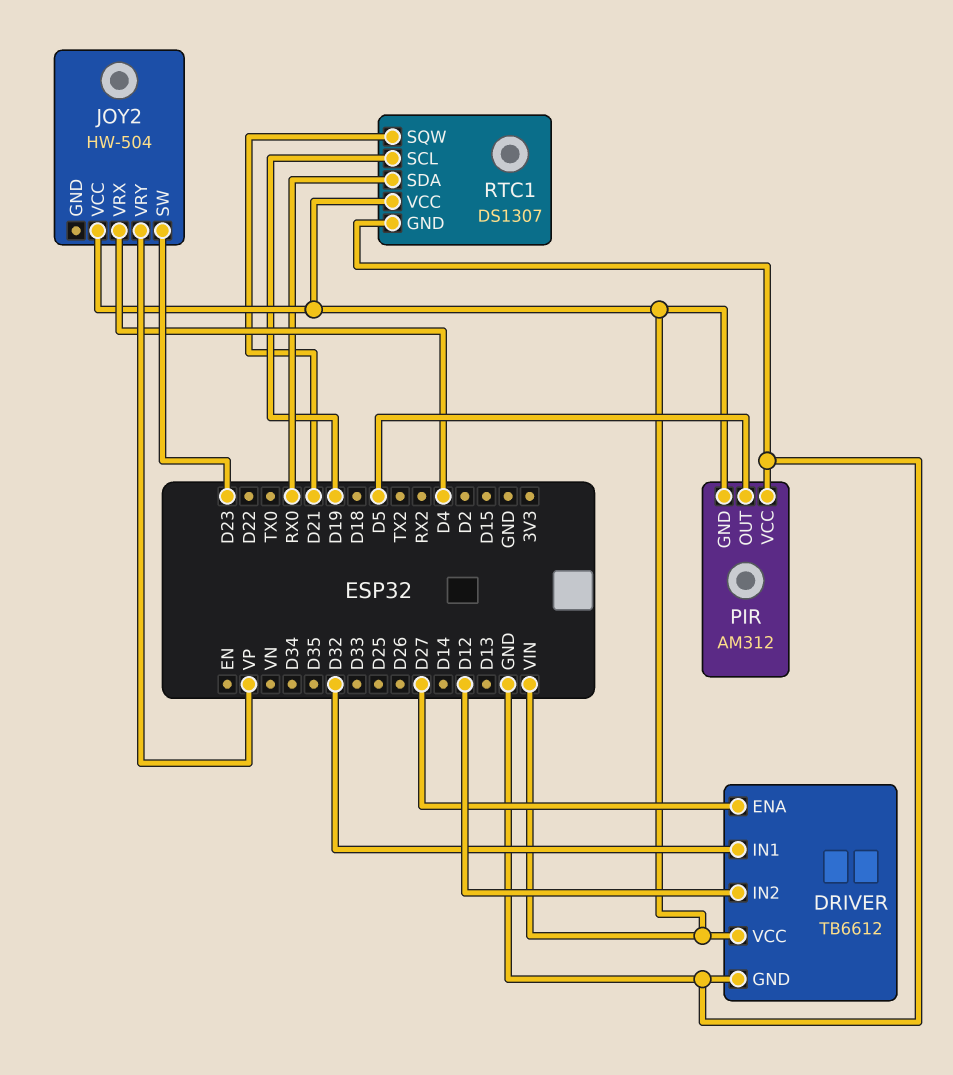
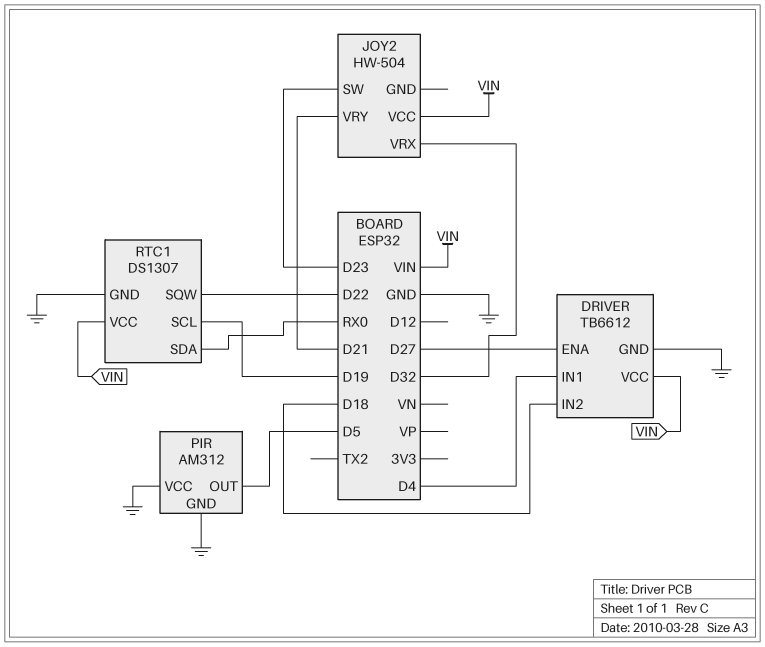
DRIVER pin IN1: D32 -> D4
DRIVER pin IN2: D12 -> D18
JOY2 pin VRX: D4 -> D32
JOY2 pin VRY: VP -> D21
PIR pin GND: VIN -> GND
RTC1 pin SQW: D21 -> D22

